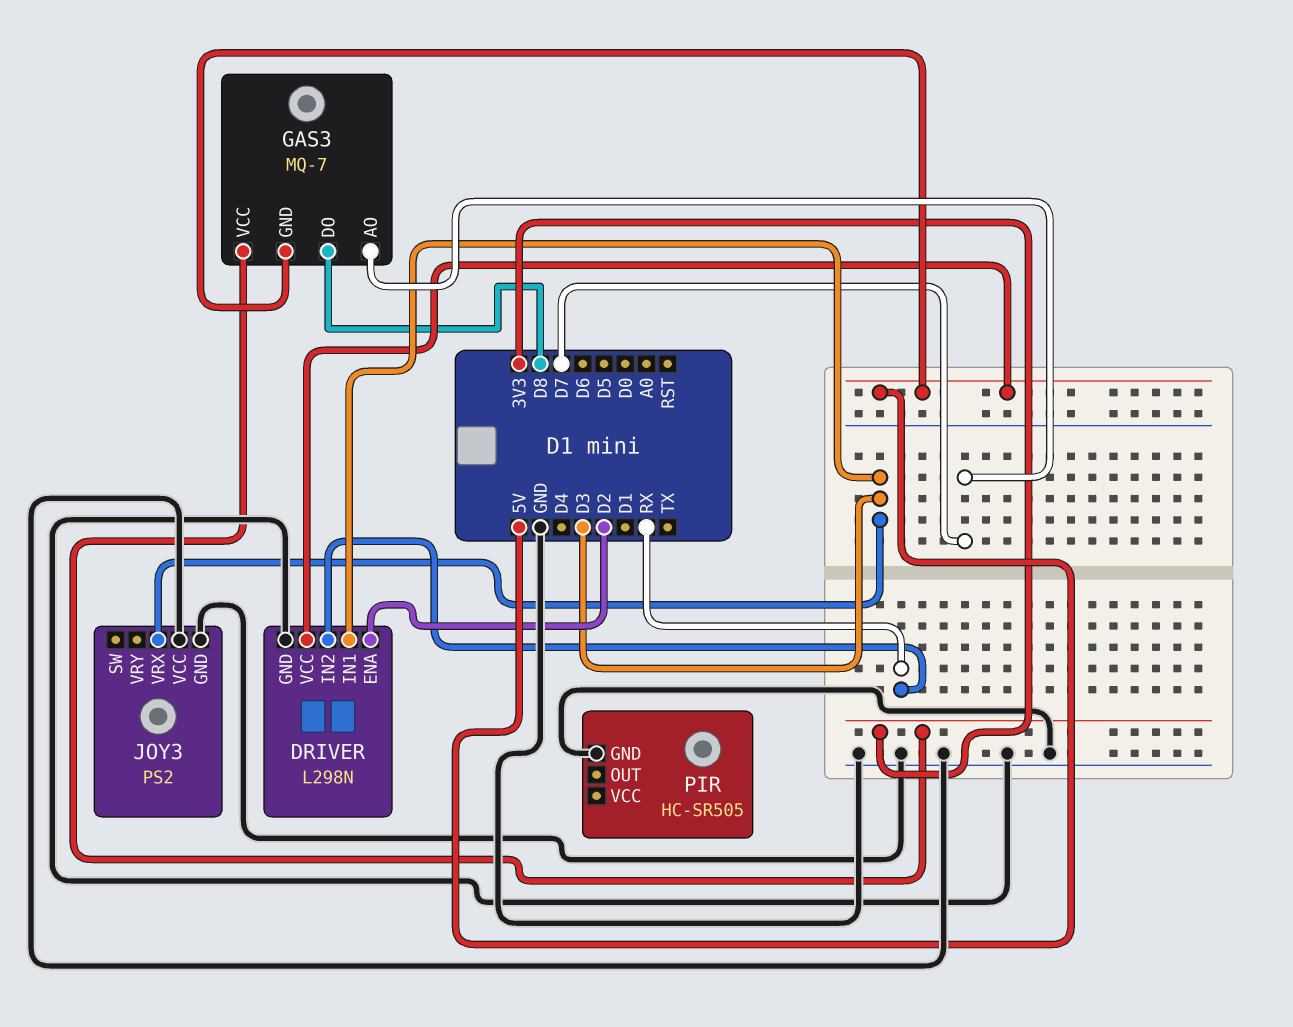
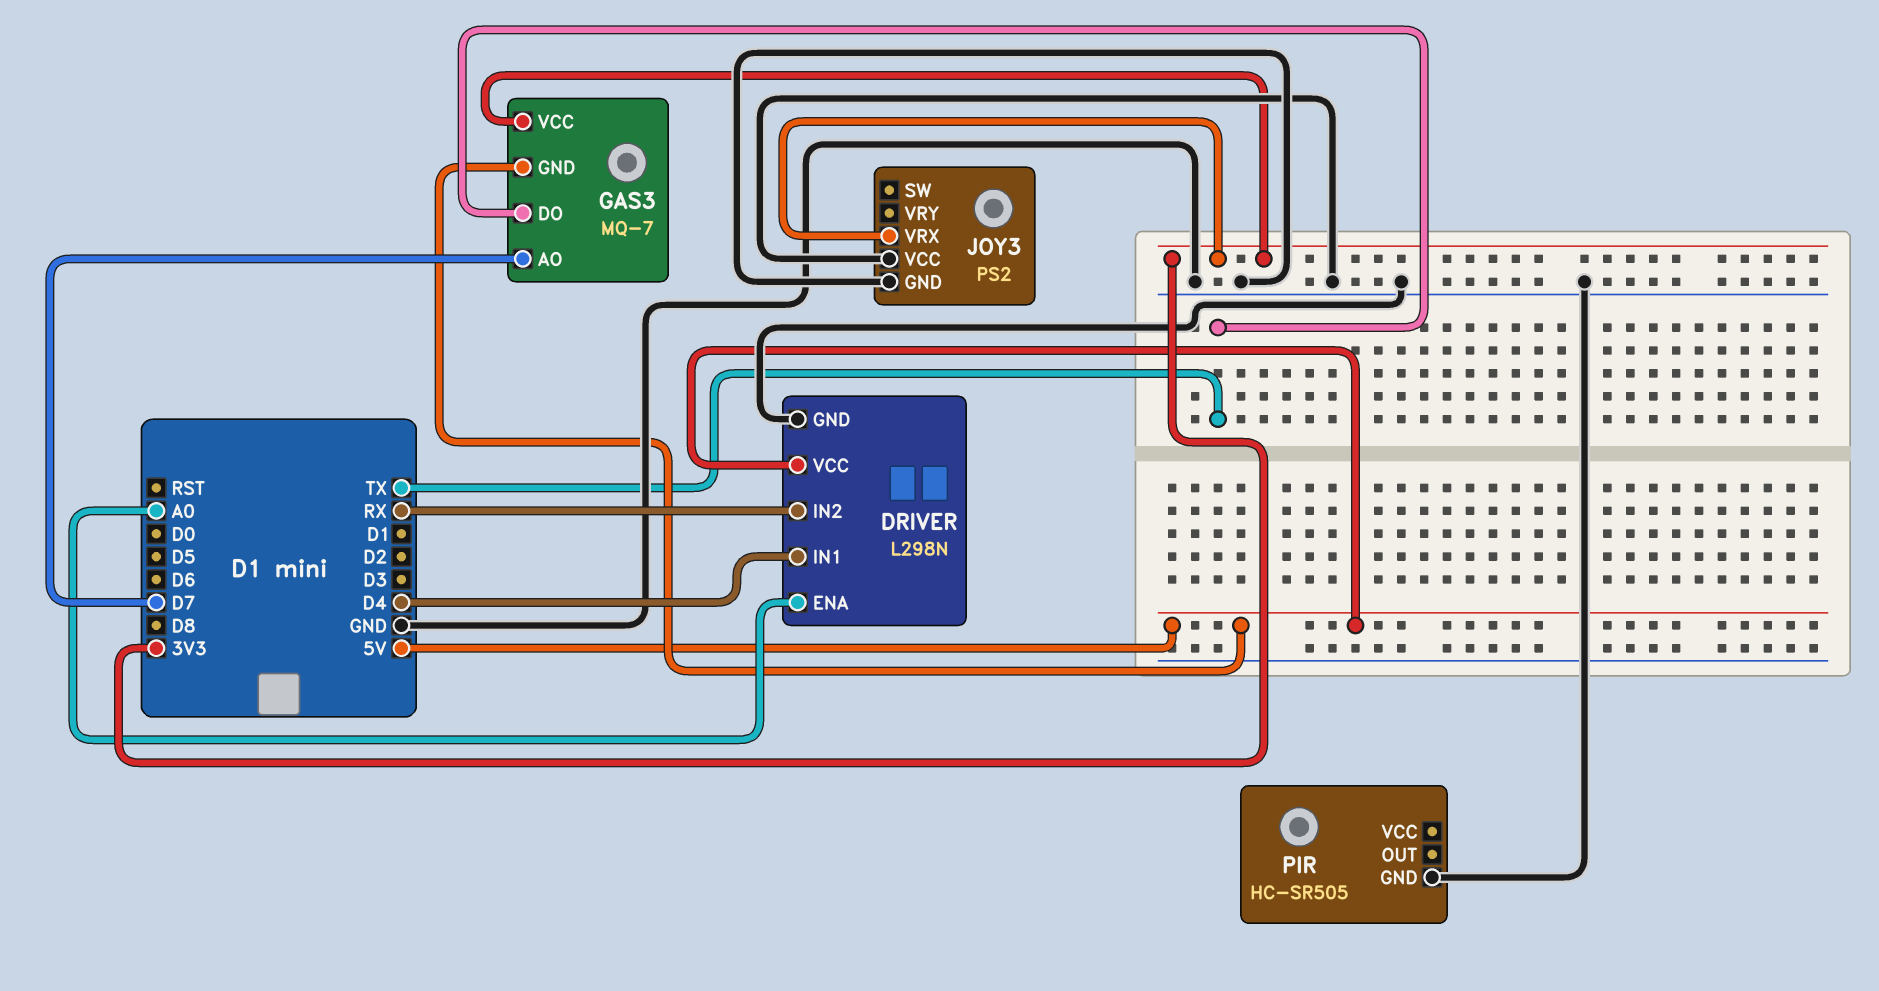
DRIVER pin ENA: D2 -> A0
DRIVER pin IN1: D3 -> D4
GAS3 pin DO: D8 -> TX
JOY3 pin VRX: D3 -> 3V3

